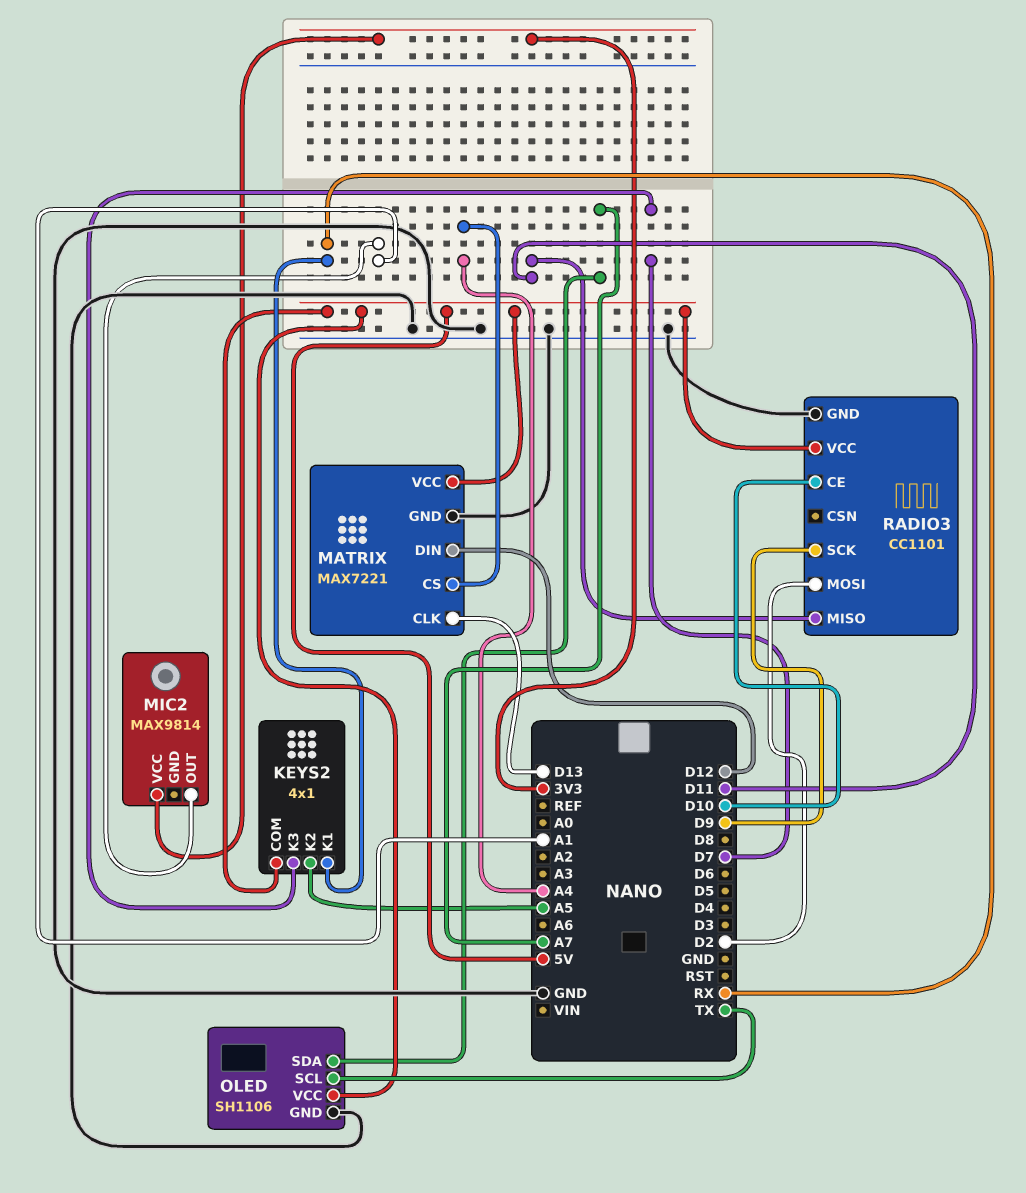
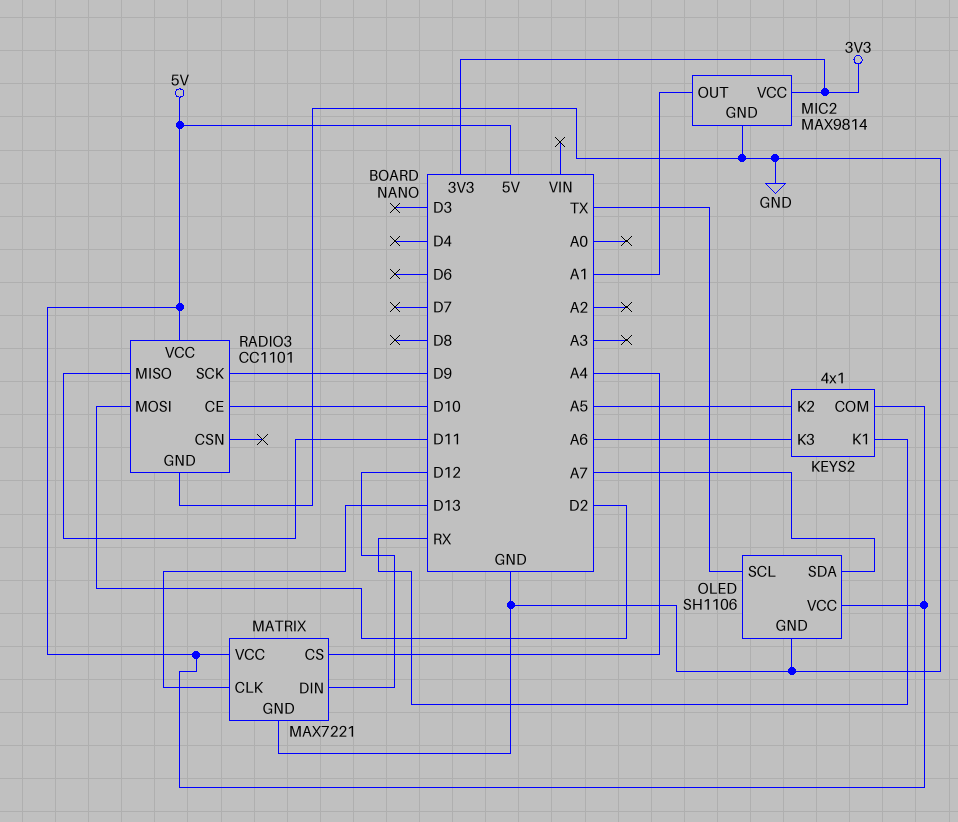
KEYS2 pin K3: D7 -> A6
MIC2 pin GND: none -> GND

